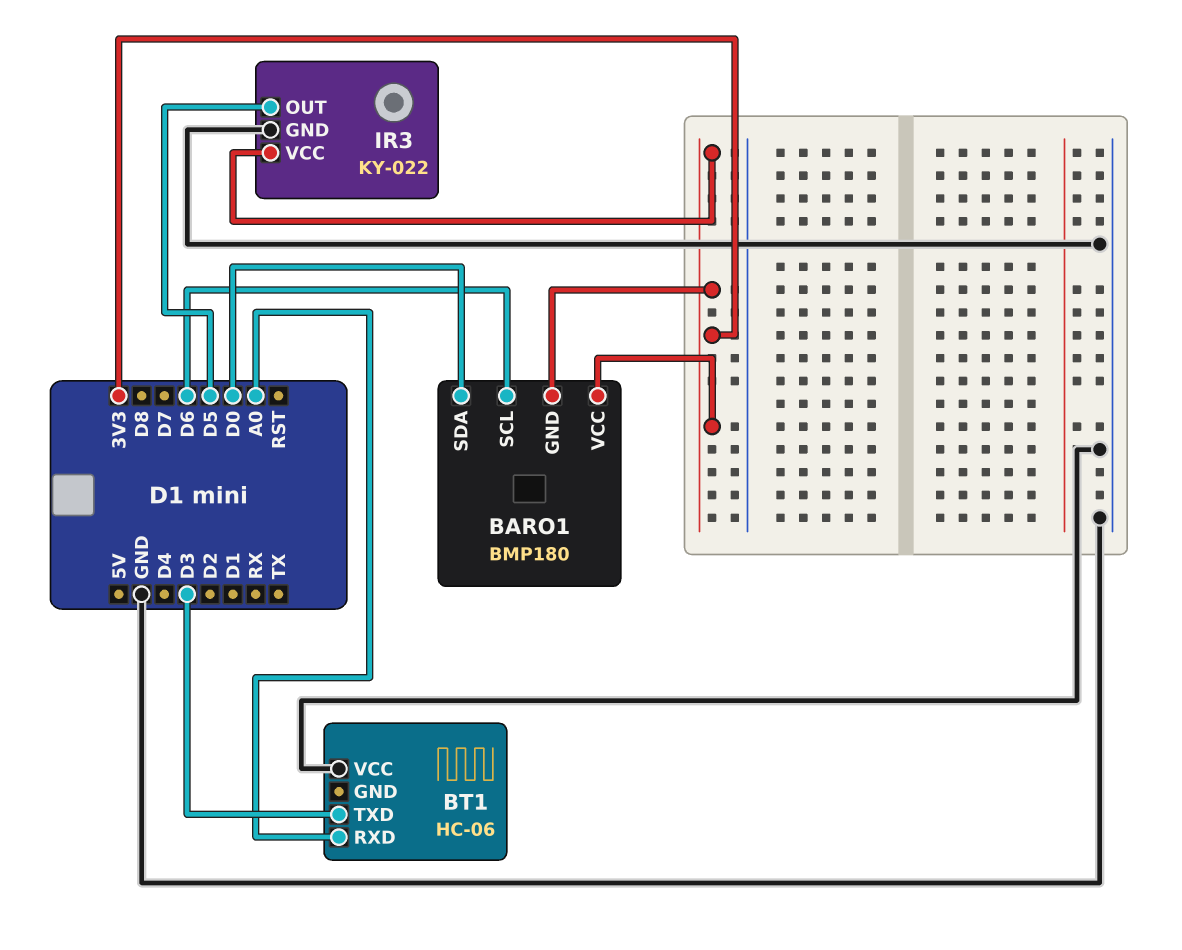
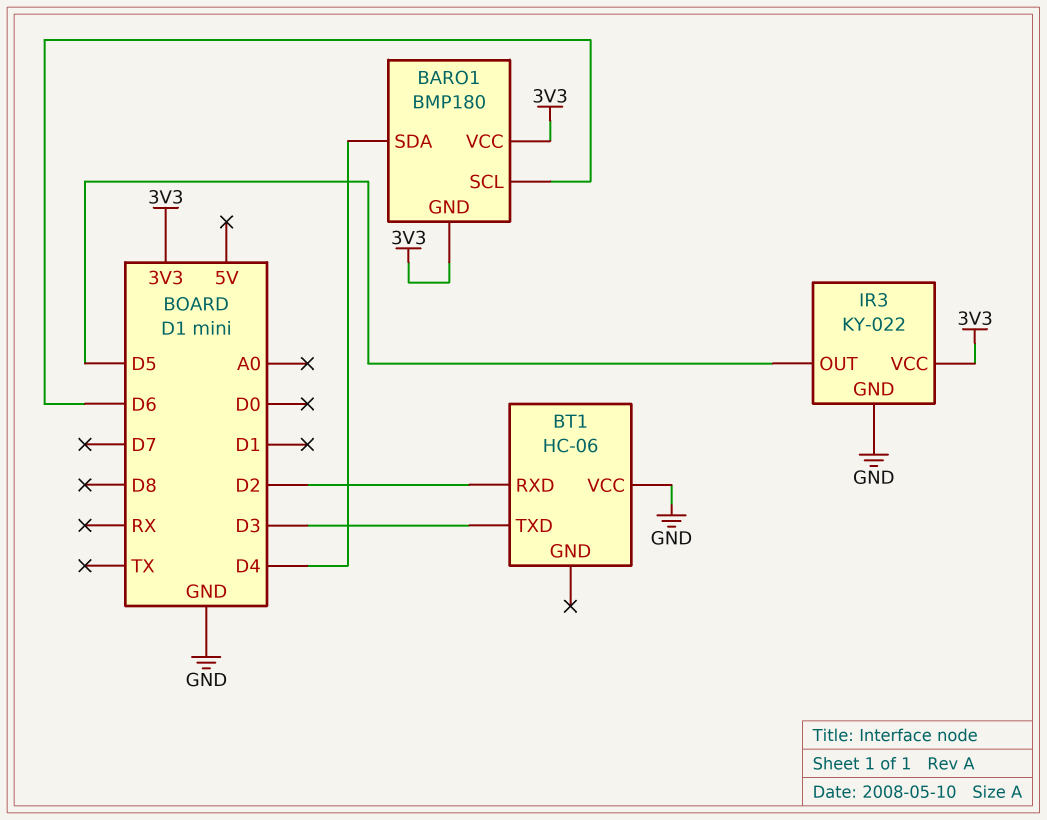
BARO1 pin SDA: D0 -> D4
BT1 pin RXD: A0 -> D2

